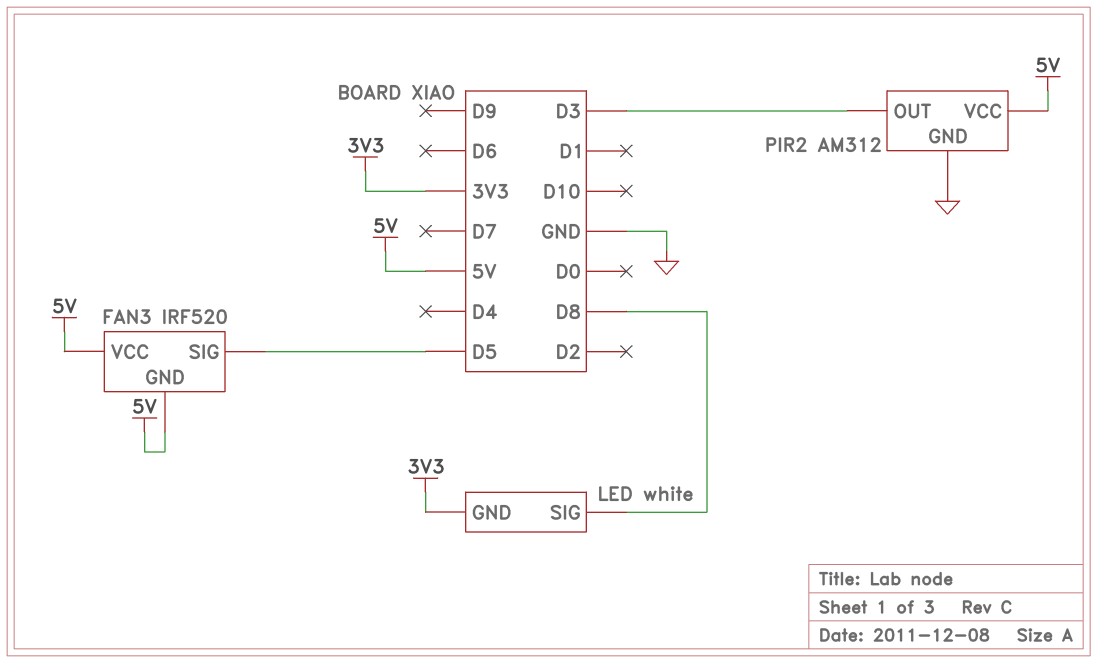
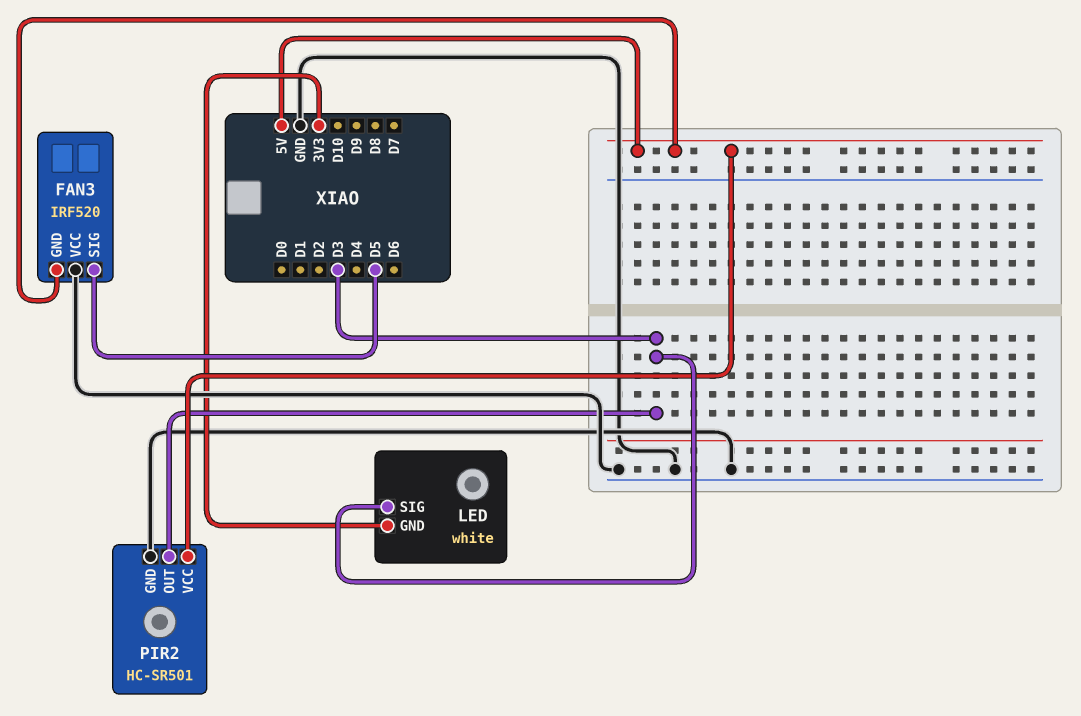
FAN3 pin VCC: 5V -> GND
LED pin SIG: D8 -> D3
PIR2: AM312 -> HC-SR501

